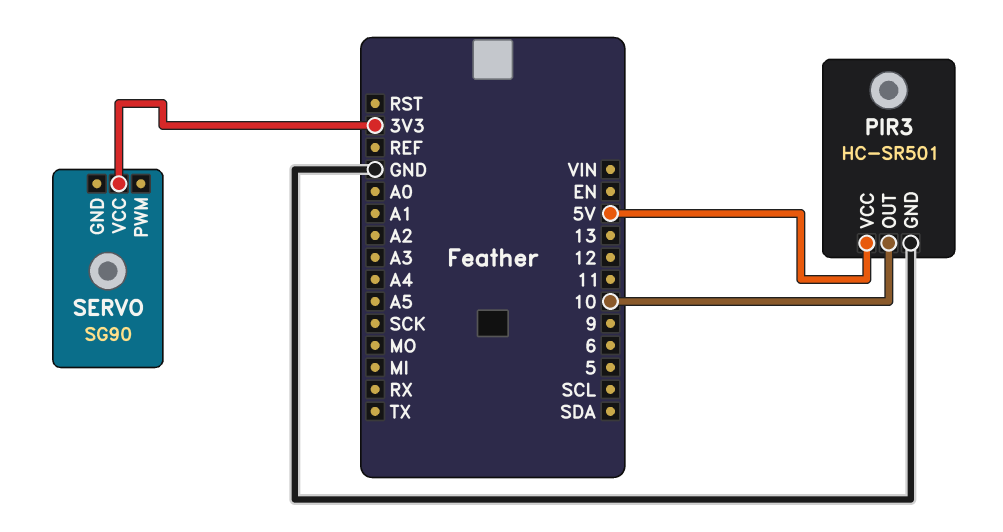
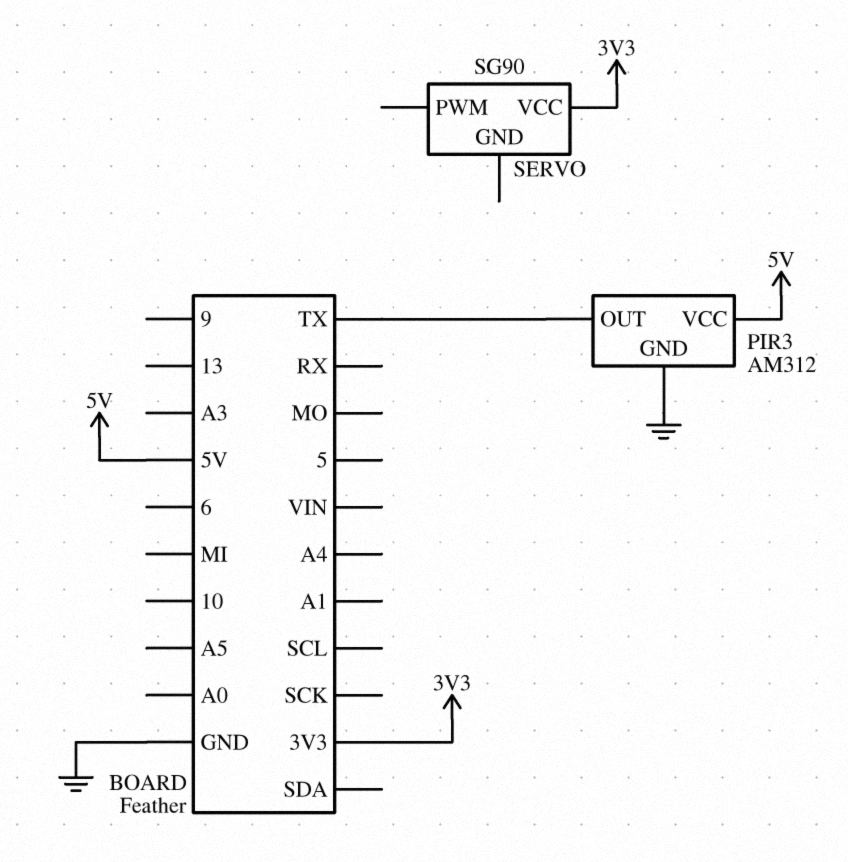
PIR3: HC-SR501 -> AM312
PIR3 pin OUT: 10 -> TX

